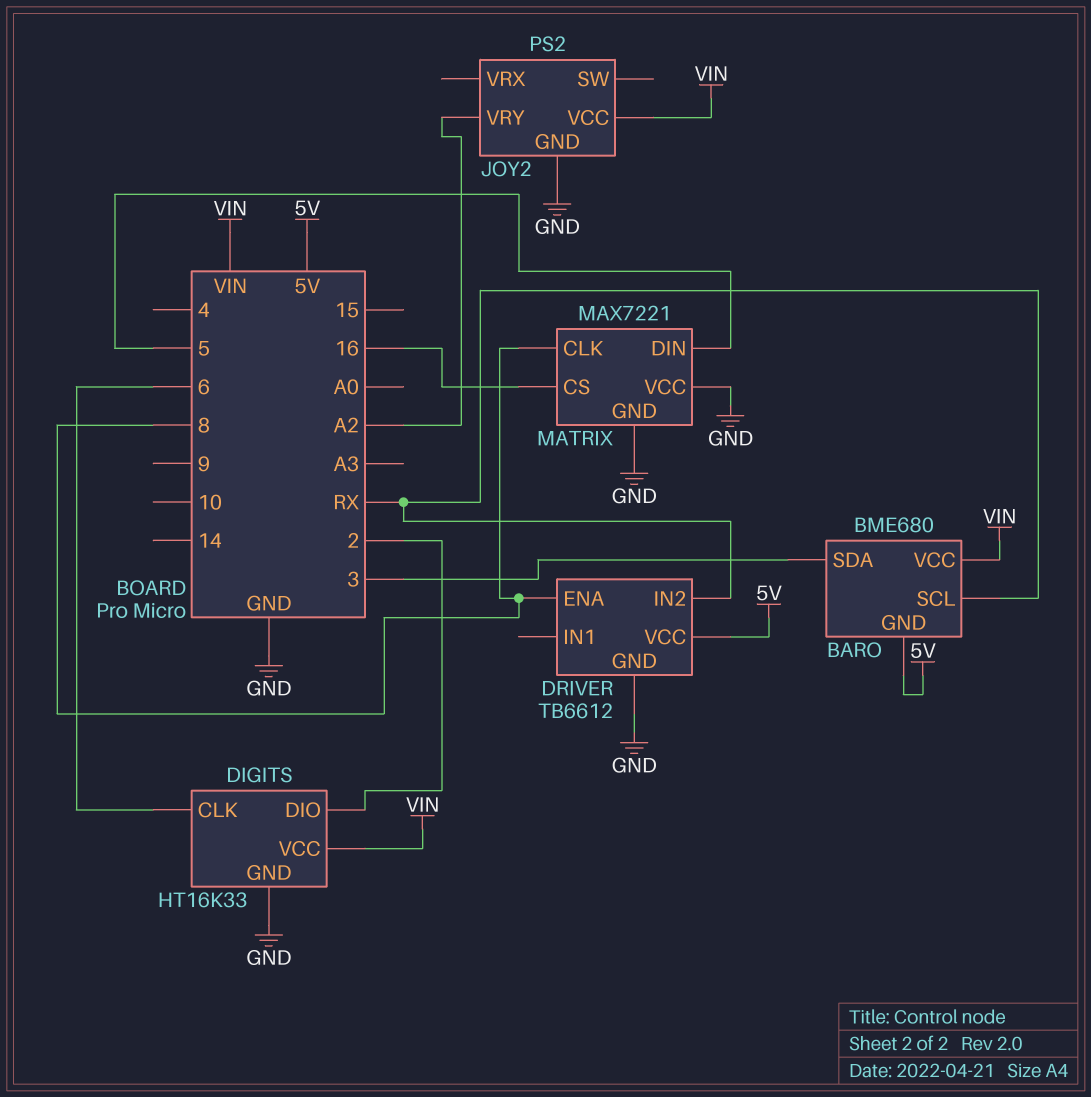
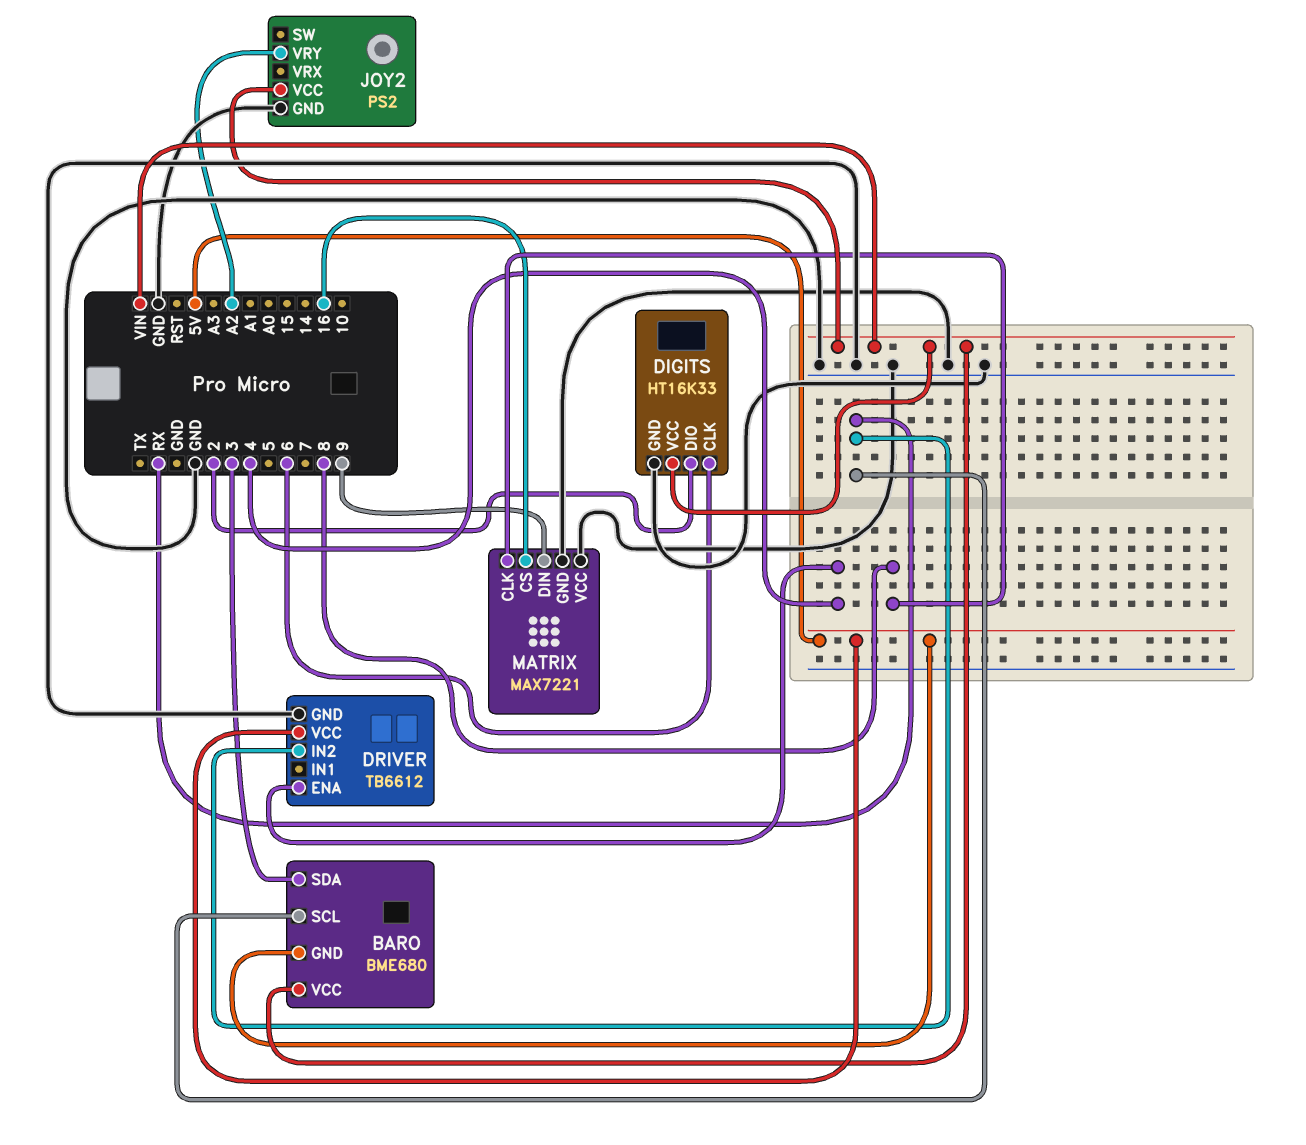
DRIVER pin ENA: 8 -> 4
MATRIX pin DIN: 5 -> 9

